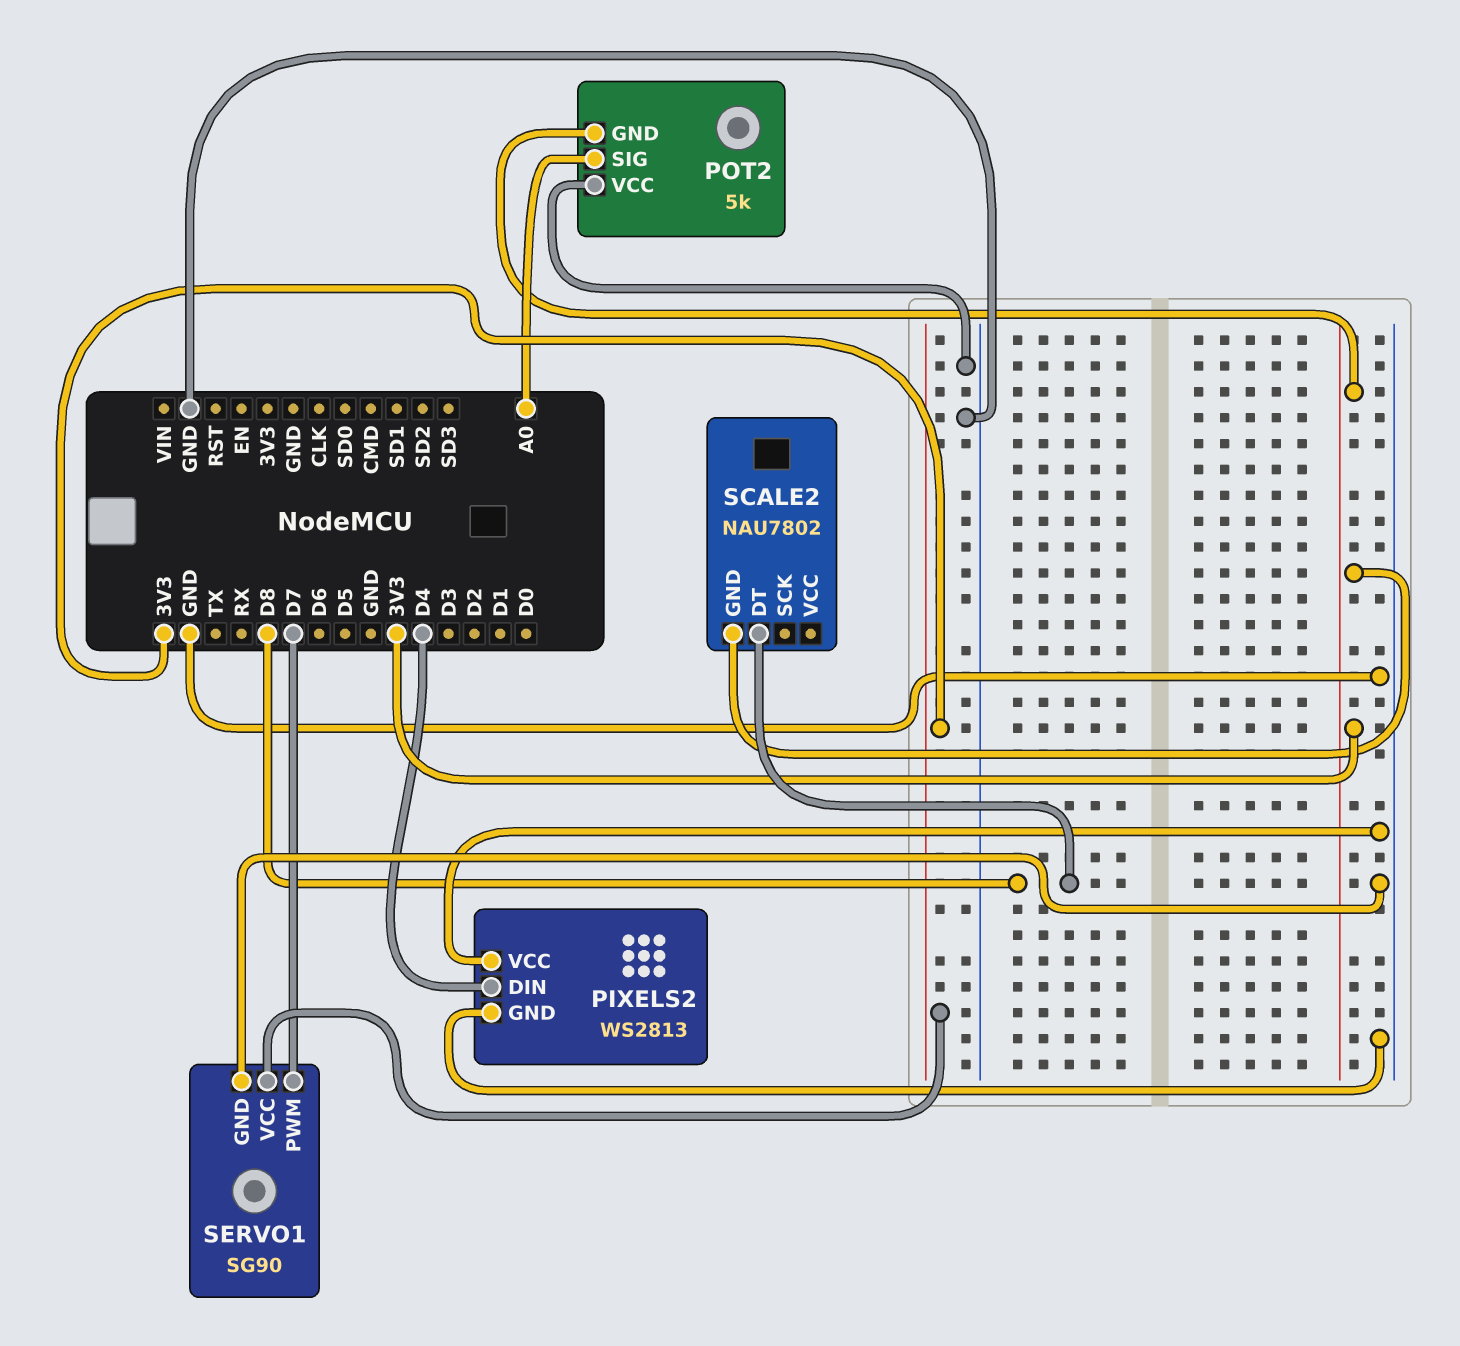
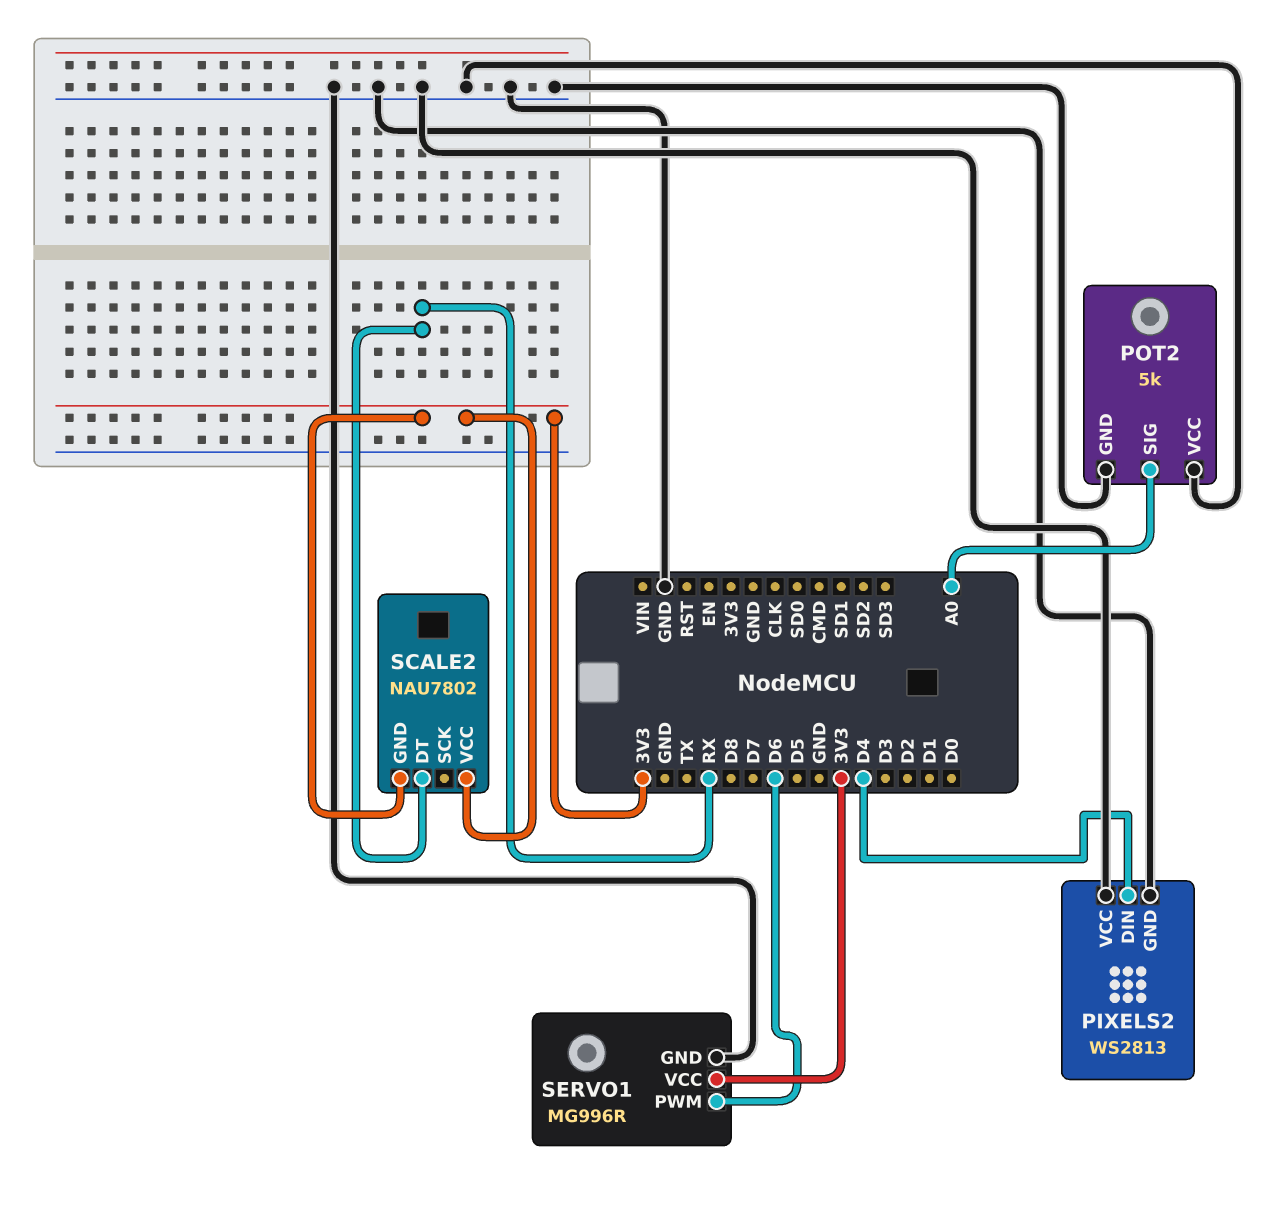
POT2 pin GND: 3V3 -> GND
SCALE2 pin DT: D8 -> RX
SCALE2 pin VCC: none -> 3V3
SERVO1: SG90 -> MG996R
SERVO1 pin PWM: D7 -> D6

